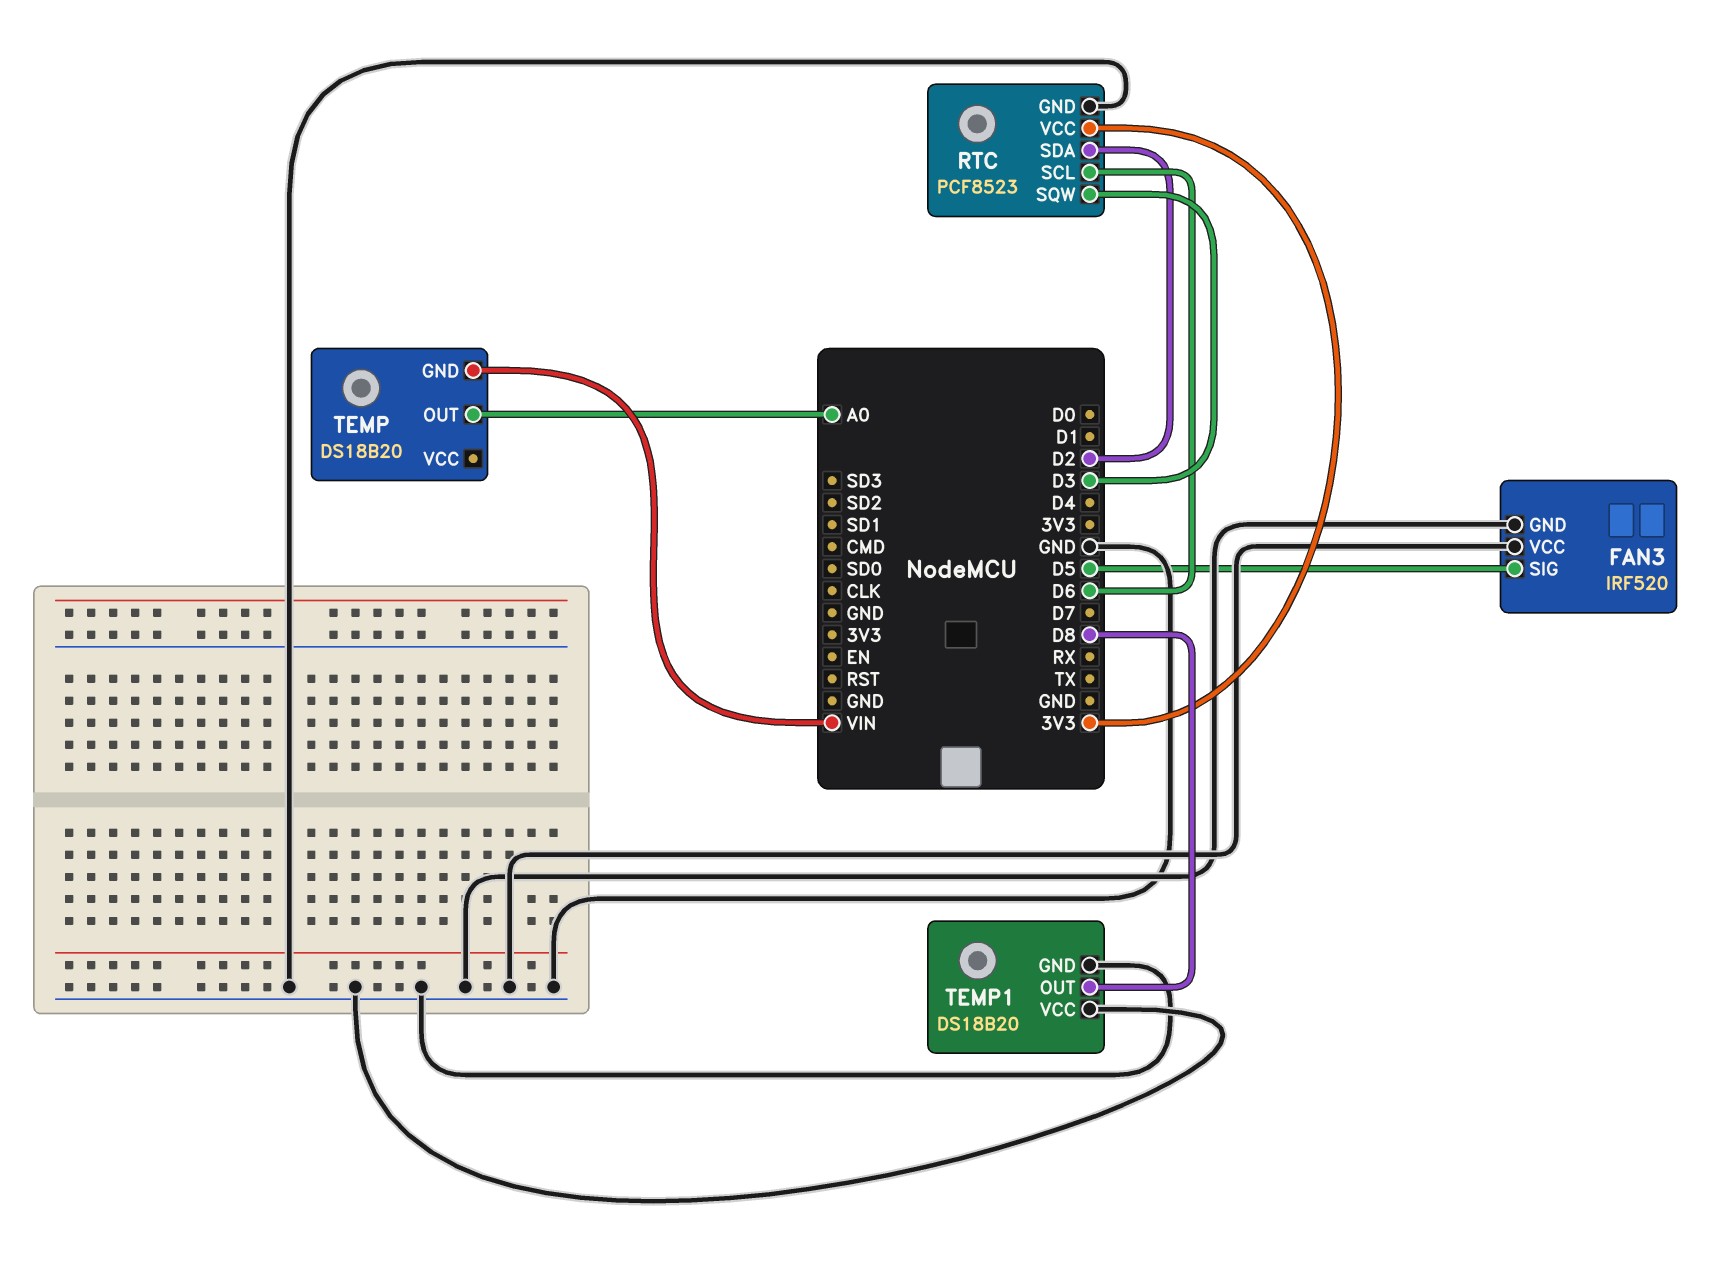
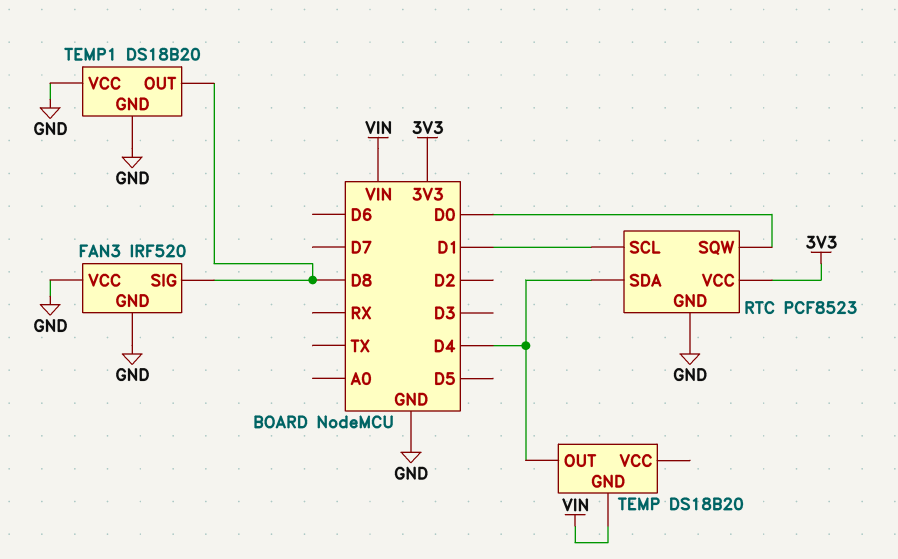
FAN3 pin SIG: D5 -> D8
RTC pin SCL: D6 -> D1
RTC pin SDA: D2 -> D4
RTC pin SQW: D3 -> D0
TEMP pin OUT: A0 -> D4

